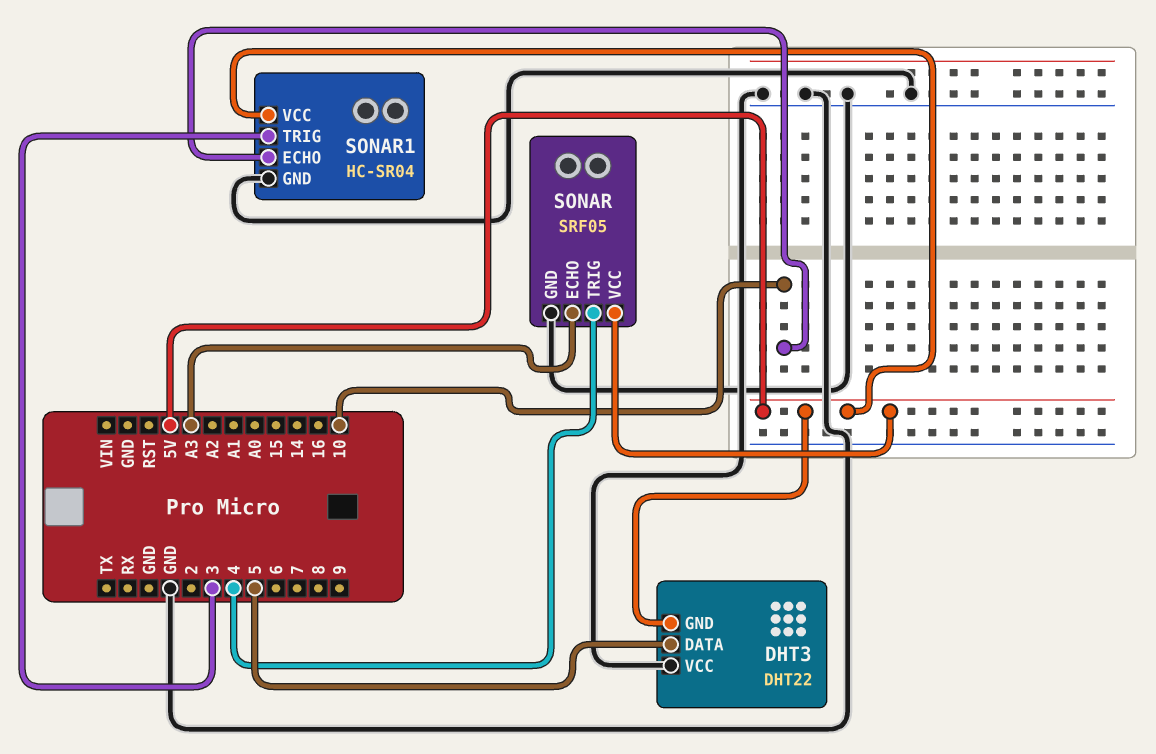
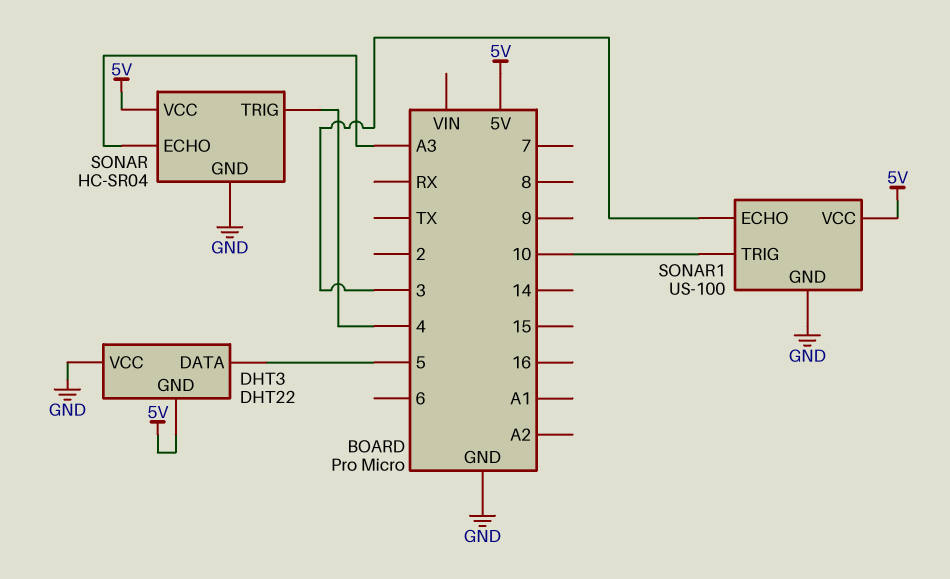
SONAR: SRF05 -> HC-SR04
SONAR1: HC-SR04 -> US-100
SONAR1 pin ECHO: 10 -> 3
SONAR1 pin TRIG: 3 -> 10

